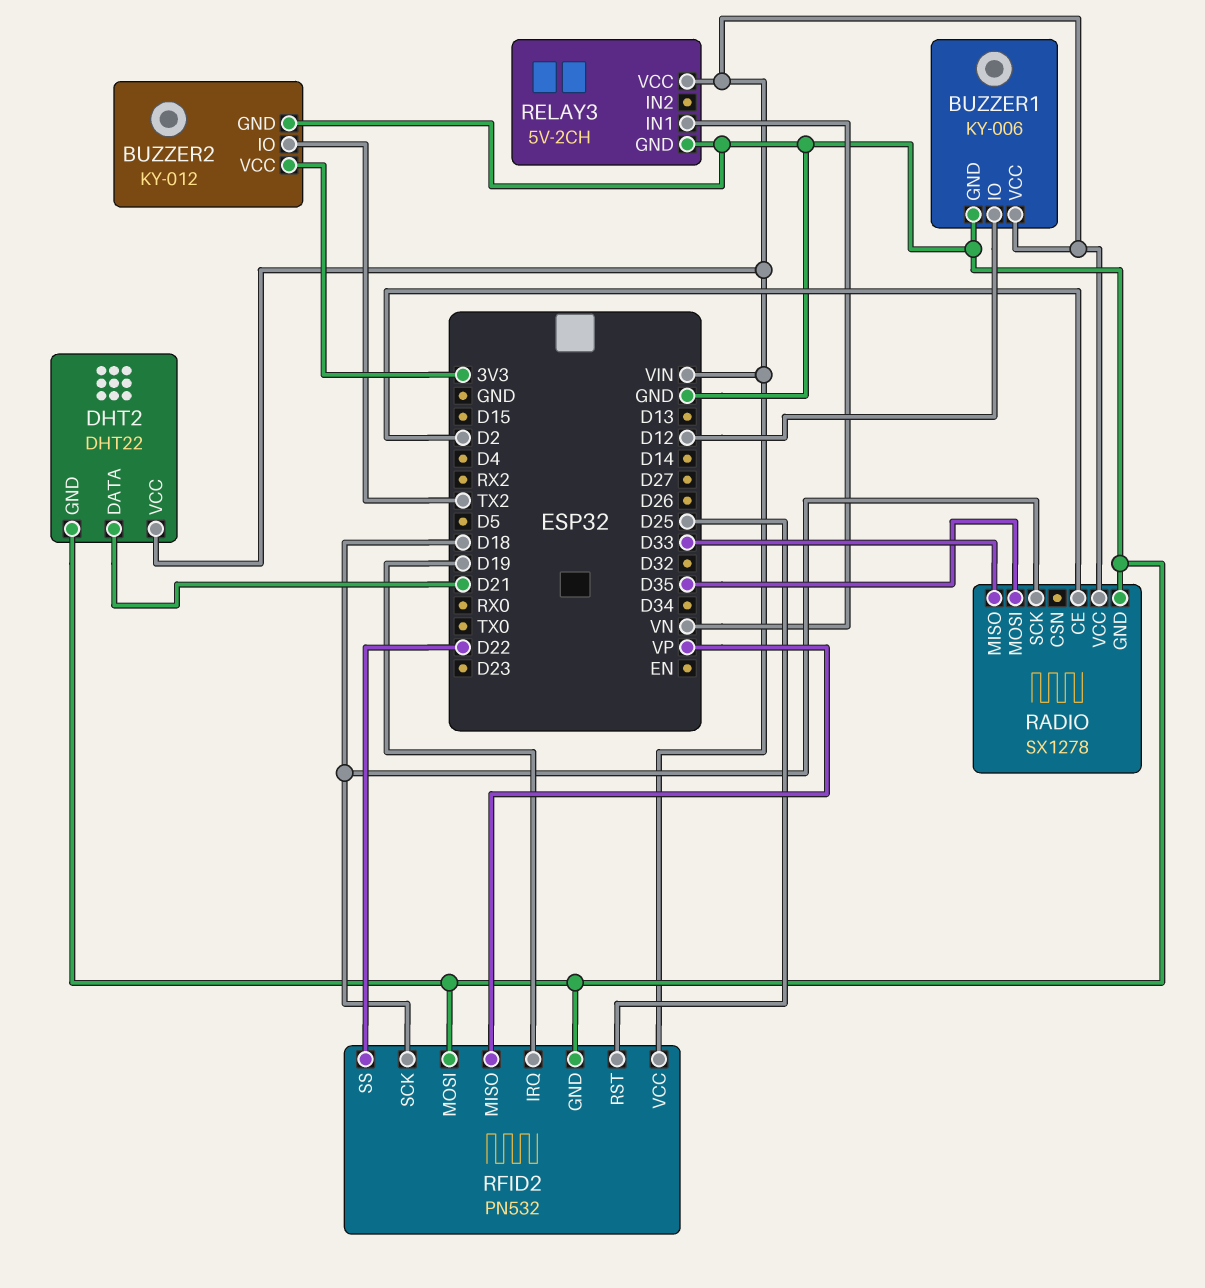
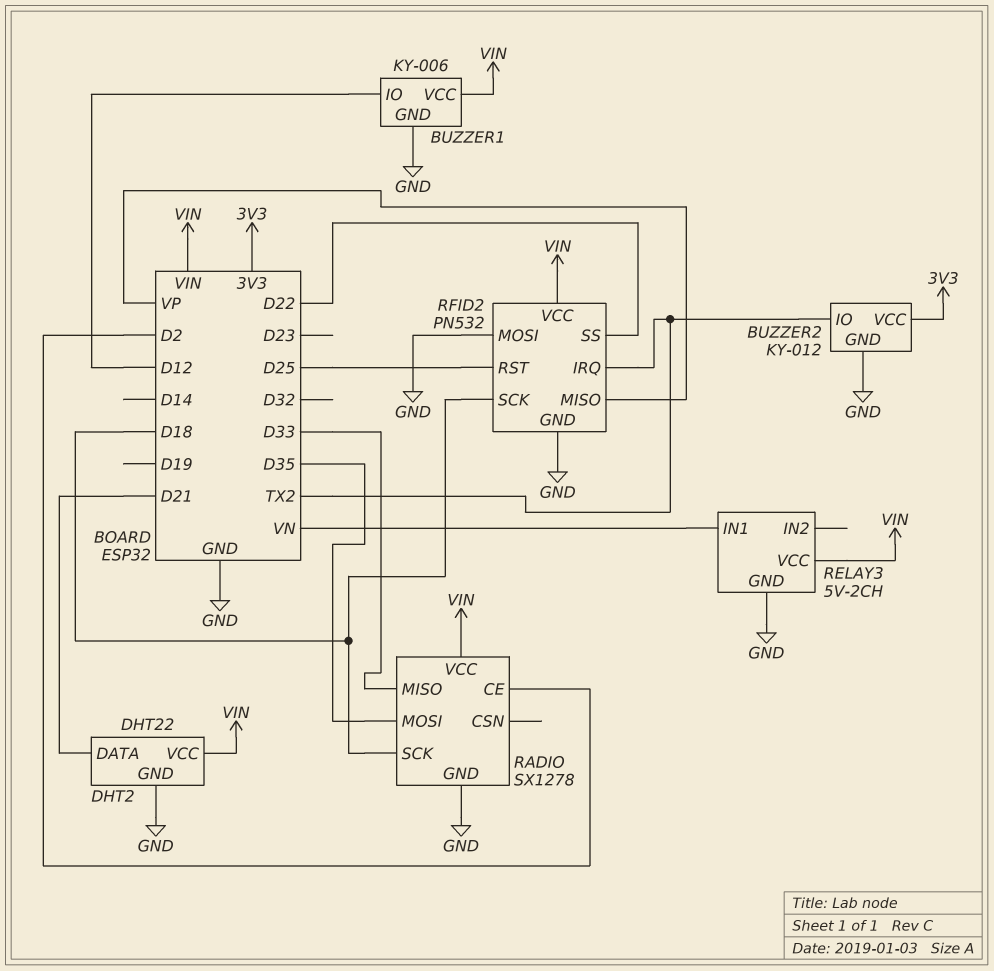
RFID2 pin IRQ: D19 -> TX2

